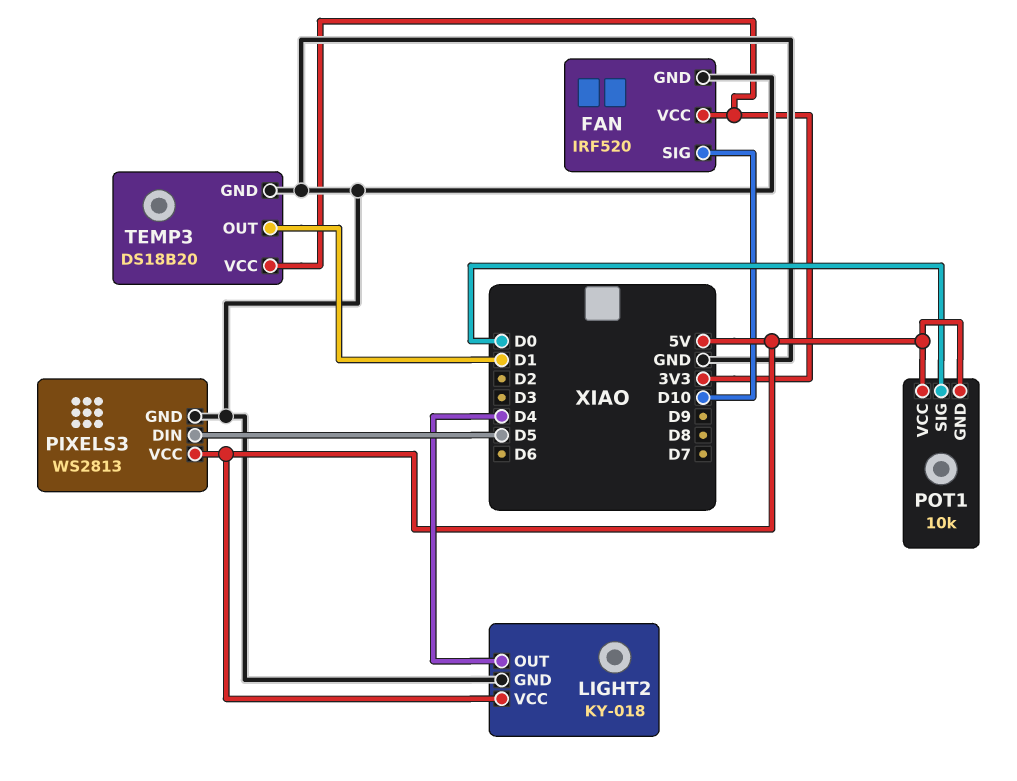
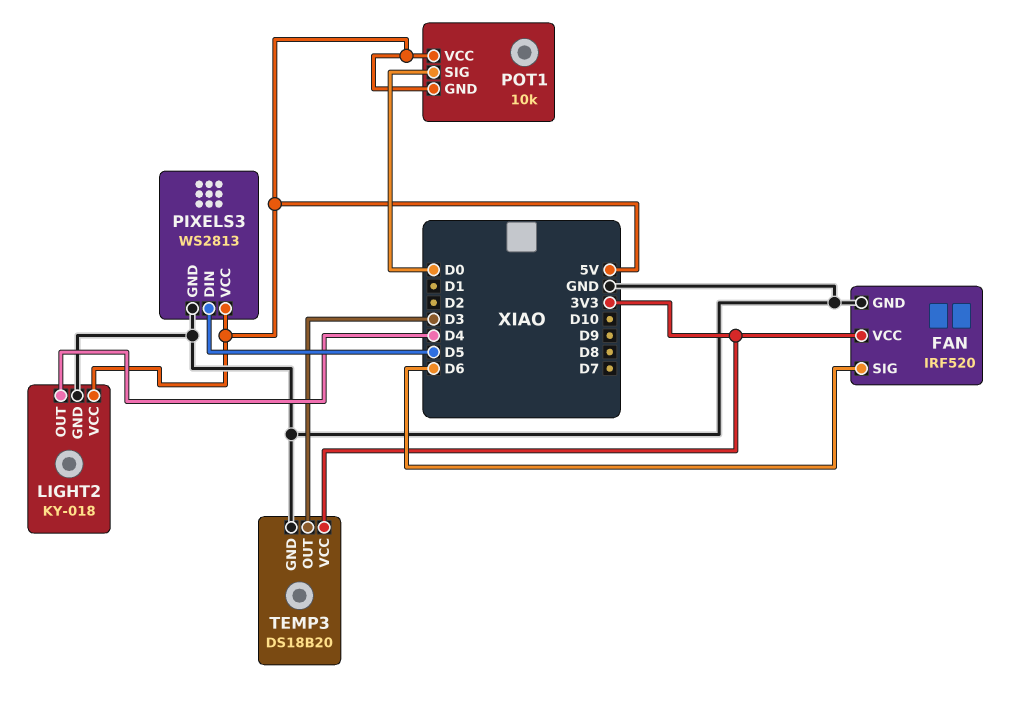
FAN pin SIG: D10 -> D6
TEMP3 pin OUT: D1 -> D3

